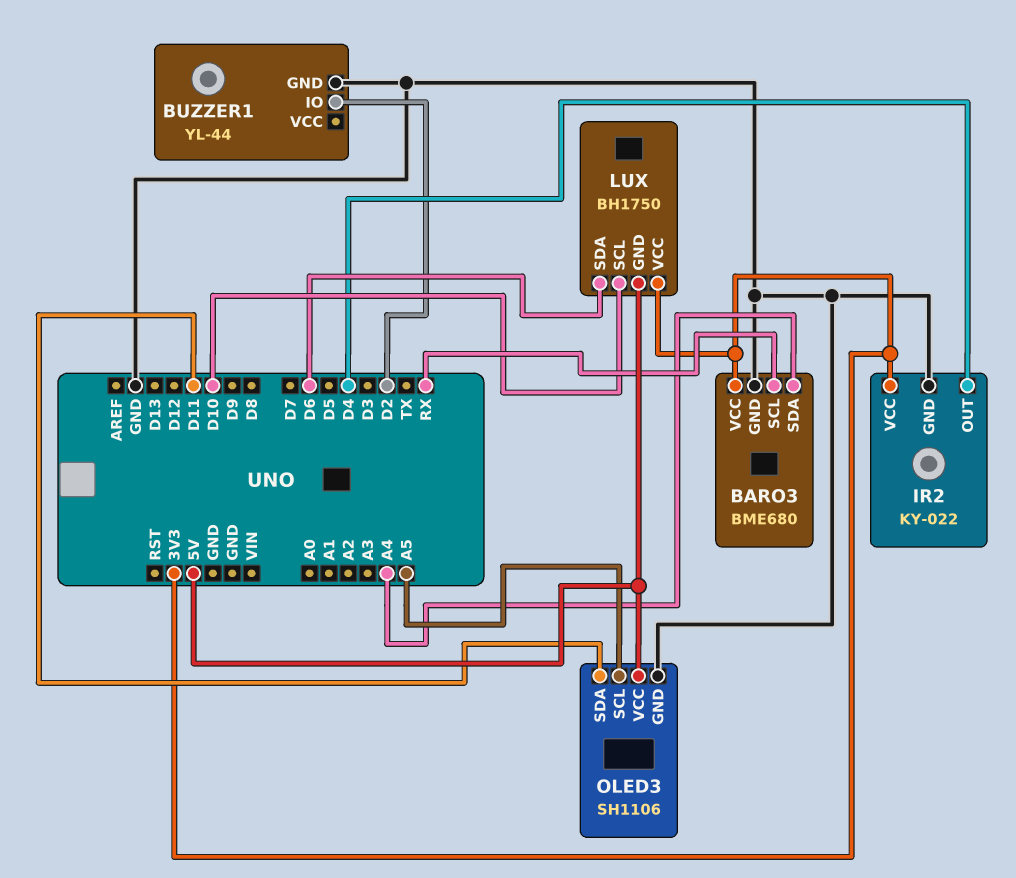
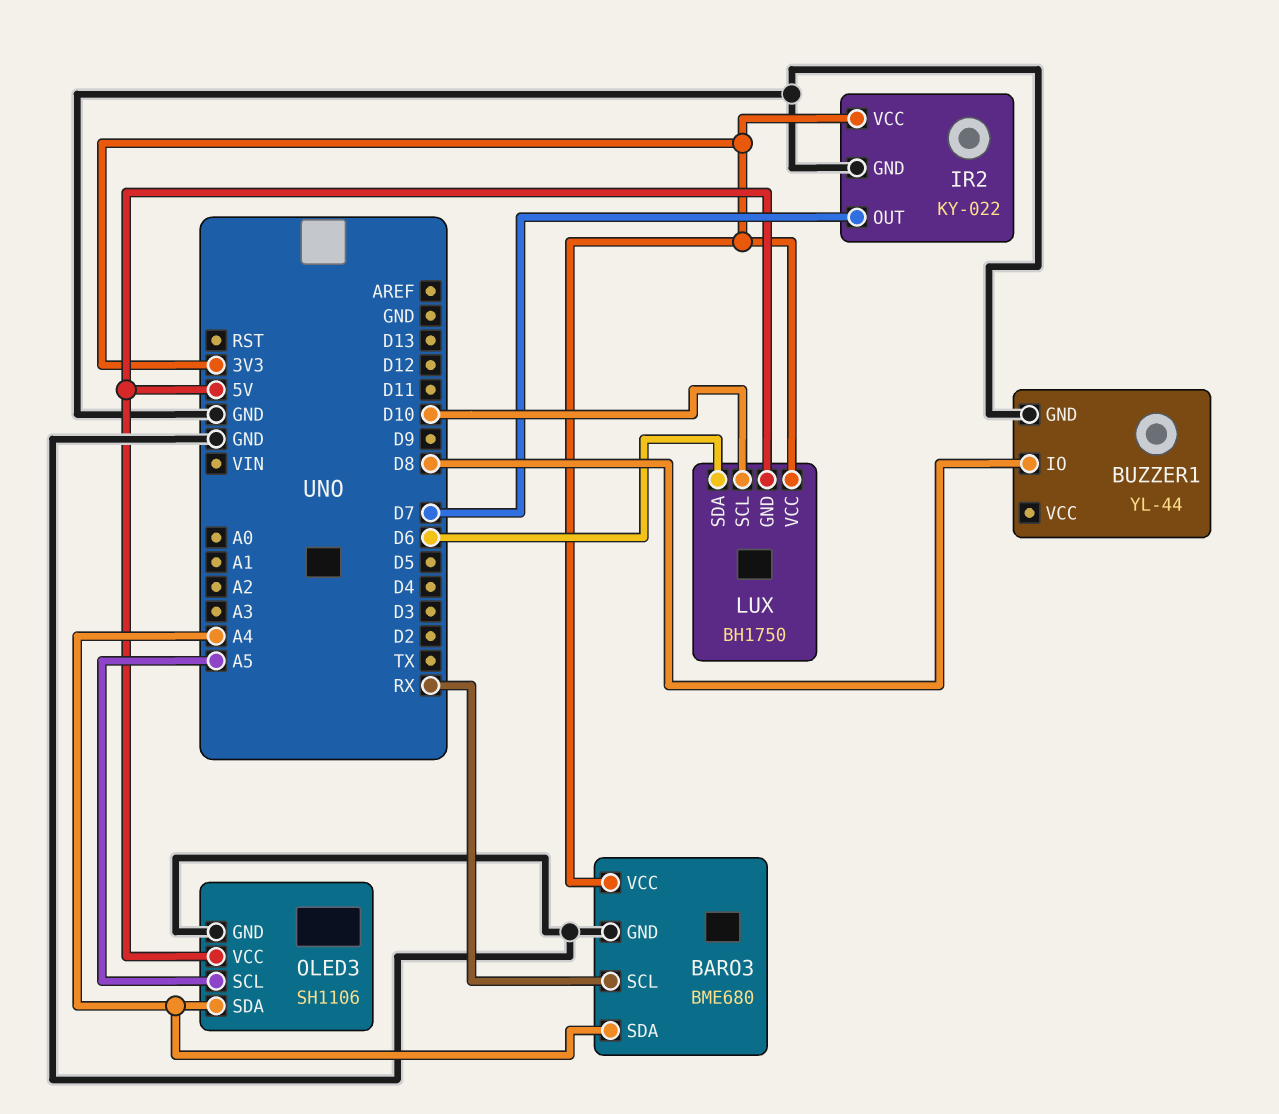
BUZZER1 pin IO: D2 -> D8
IR2 pin OUT: D4 -> D7
OLED3 pin SDA: D11 -> A4

